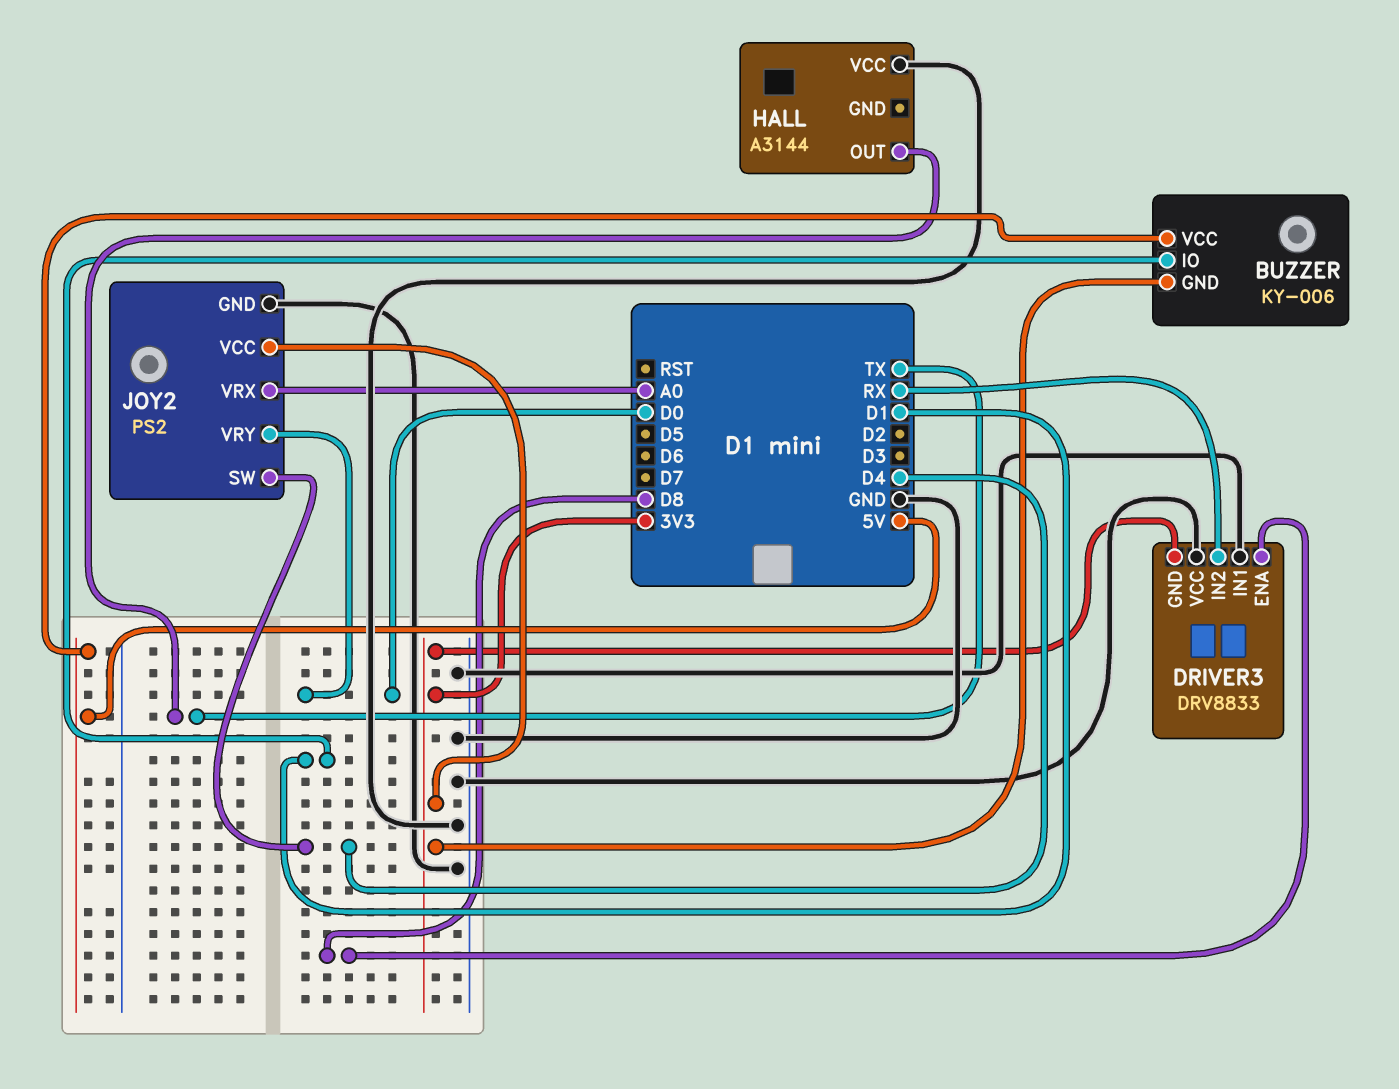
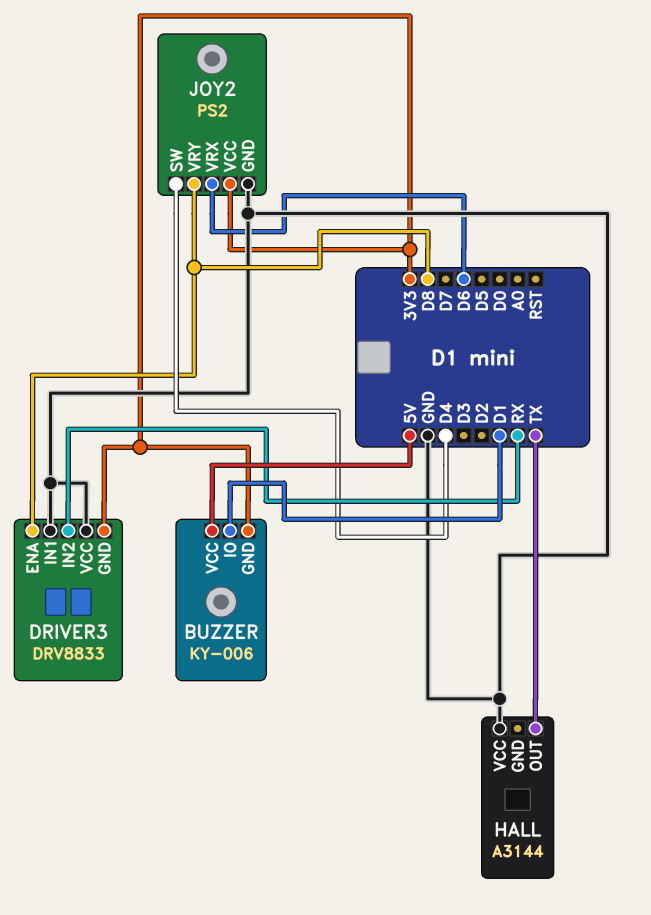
JOY2 pin VRX: A0 -> D6
JOY2 pin VRY: D0 -> D8

